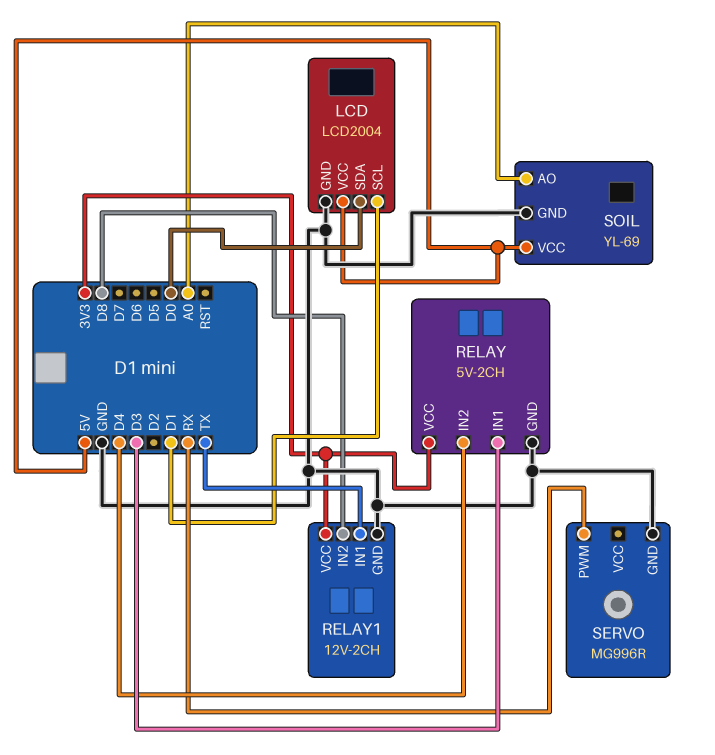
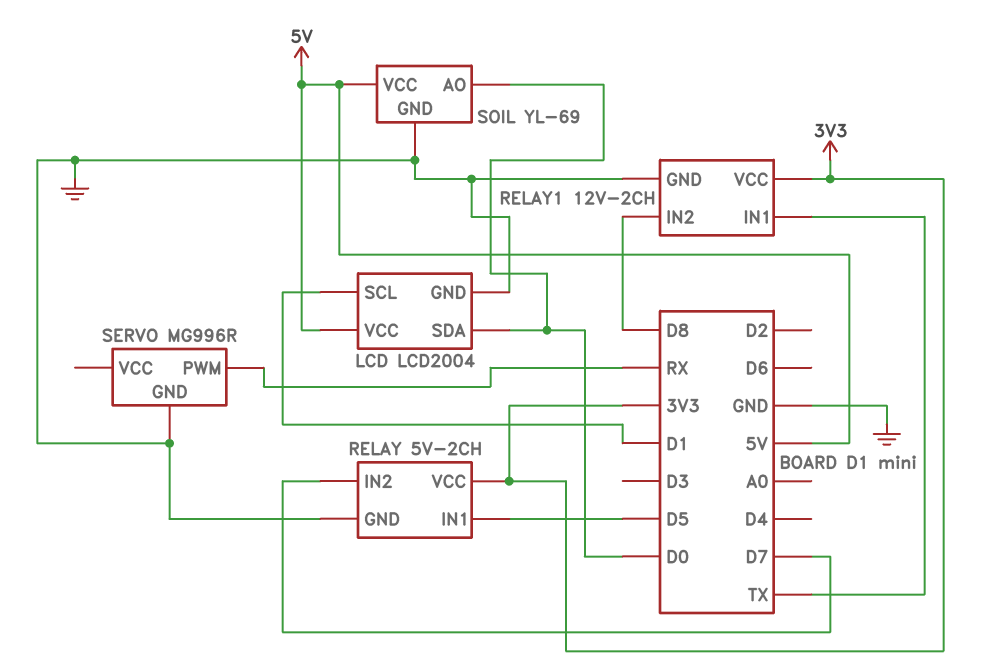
RELAY pin IN1: D3 -> D5
RELAY pin IN2: D4 -> D7
SOIL pin AO: A0 -> D0

